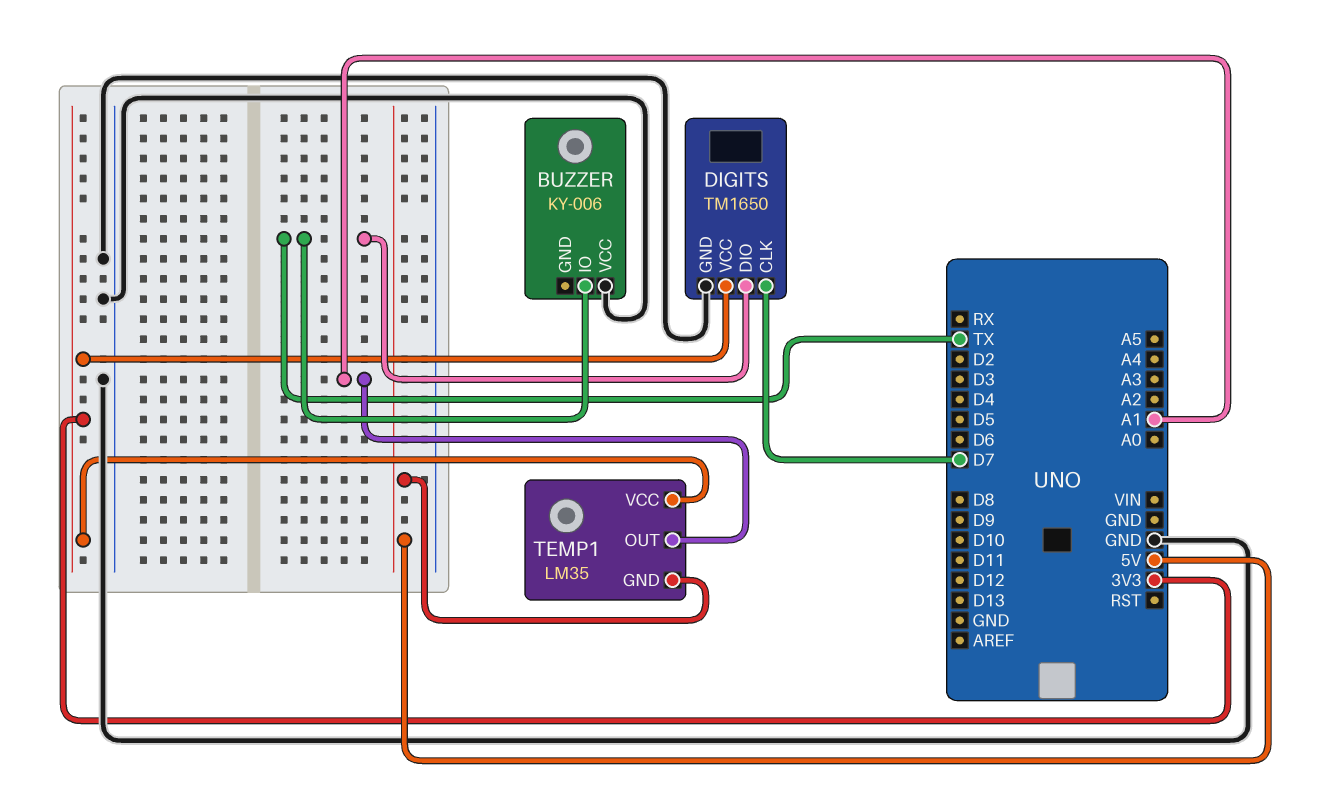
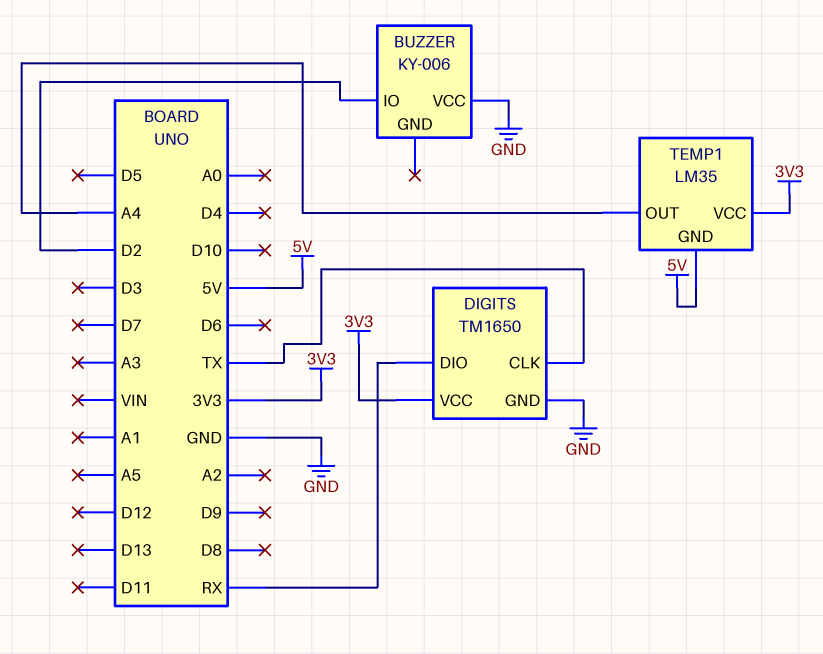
BUZZER pin IO: TX -> D2
DIGITS pin CLK: D7 -> TX
DIGITS pin DIO: TX -> RX
TEMP1 pin OUT: A1 -> A4

